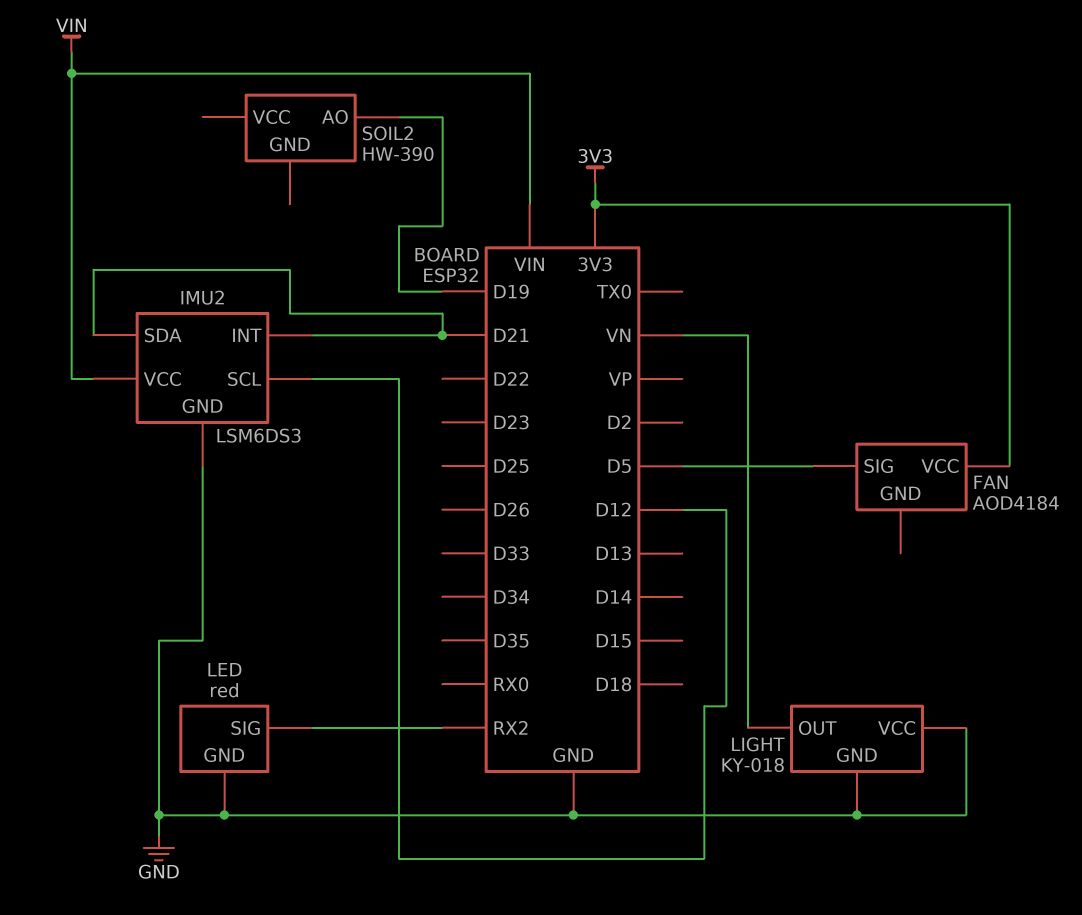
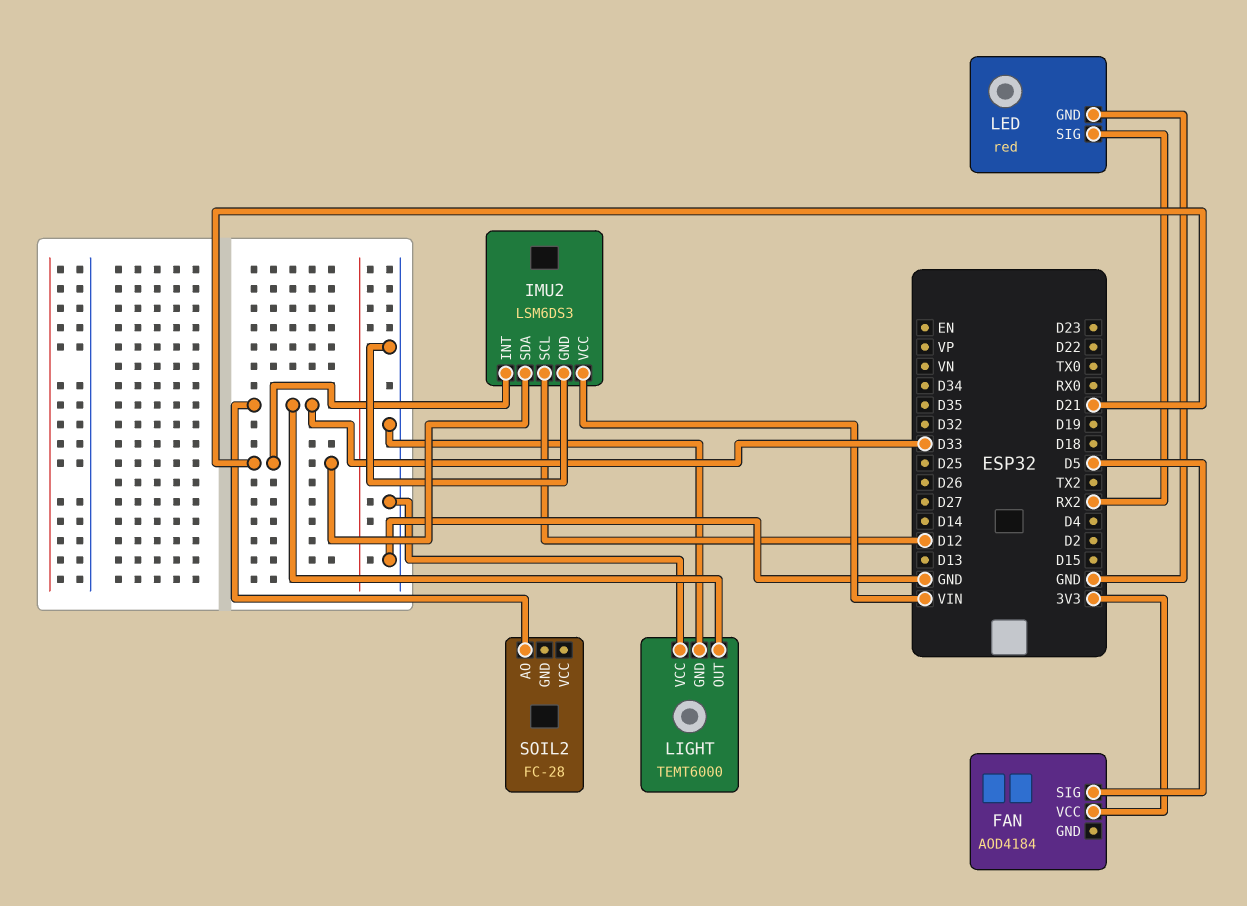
LIGHT: KY-018 -> TEMT6000
LIGHT pin OUT: VN -> D33
SOIL2: HW-390 -> FC-28
SOIL2 pin AO: D19 -> D33

